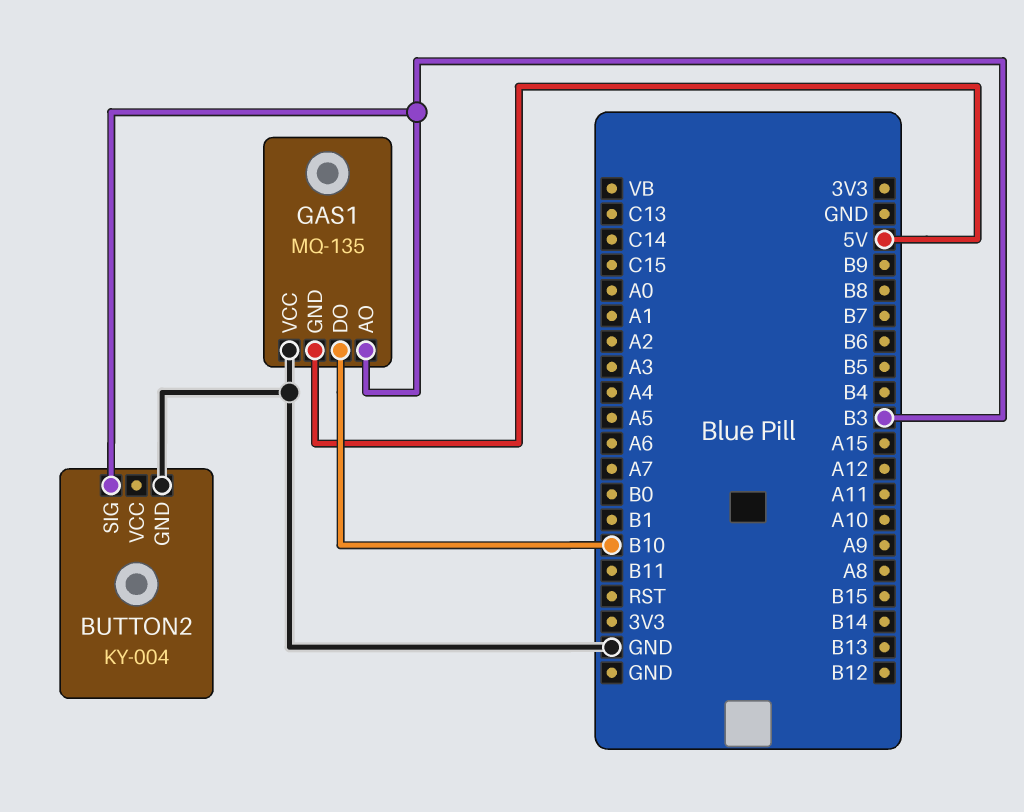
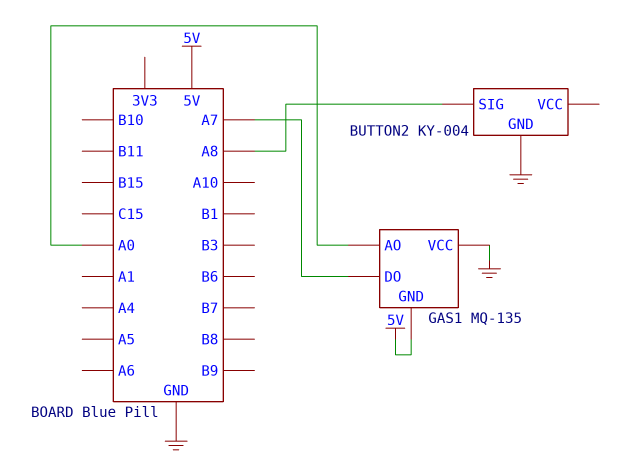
BUTTON2 pin SIG: B3 -> A8
GAS1 pin AO: B3 -> A0
GAS1 pin DO: B10 -> A7

